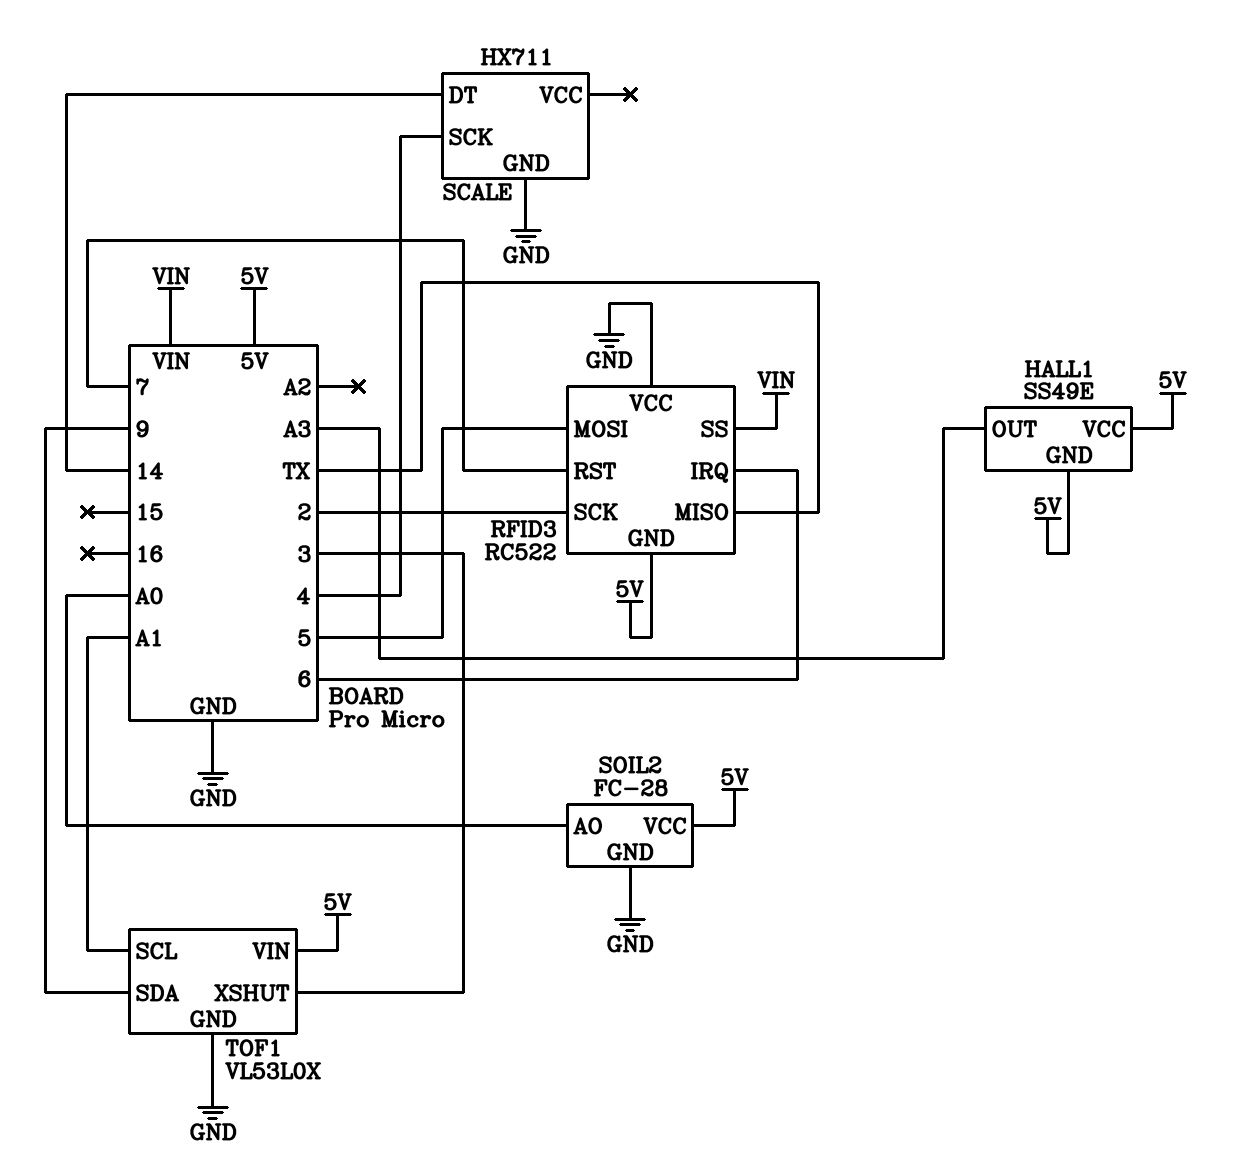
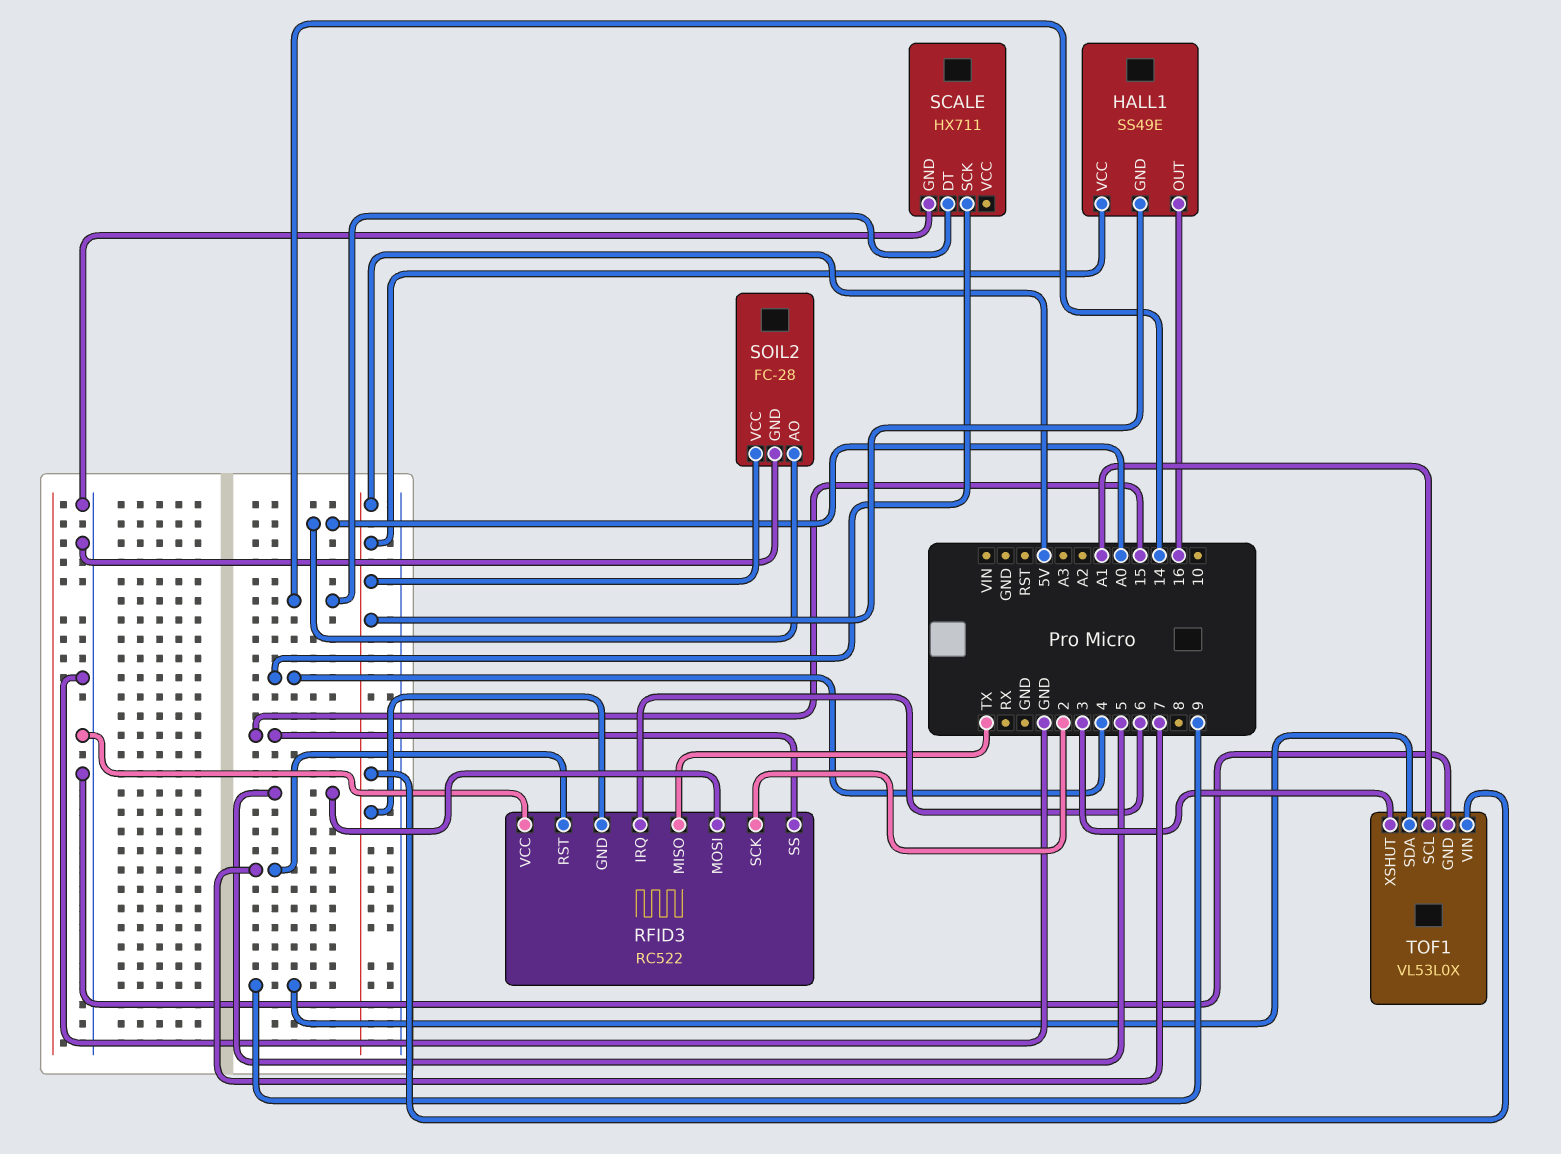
HALL1 pin OUT: A3 -> 16
RFID3 pin SS: VIN -> 15

